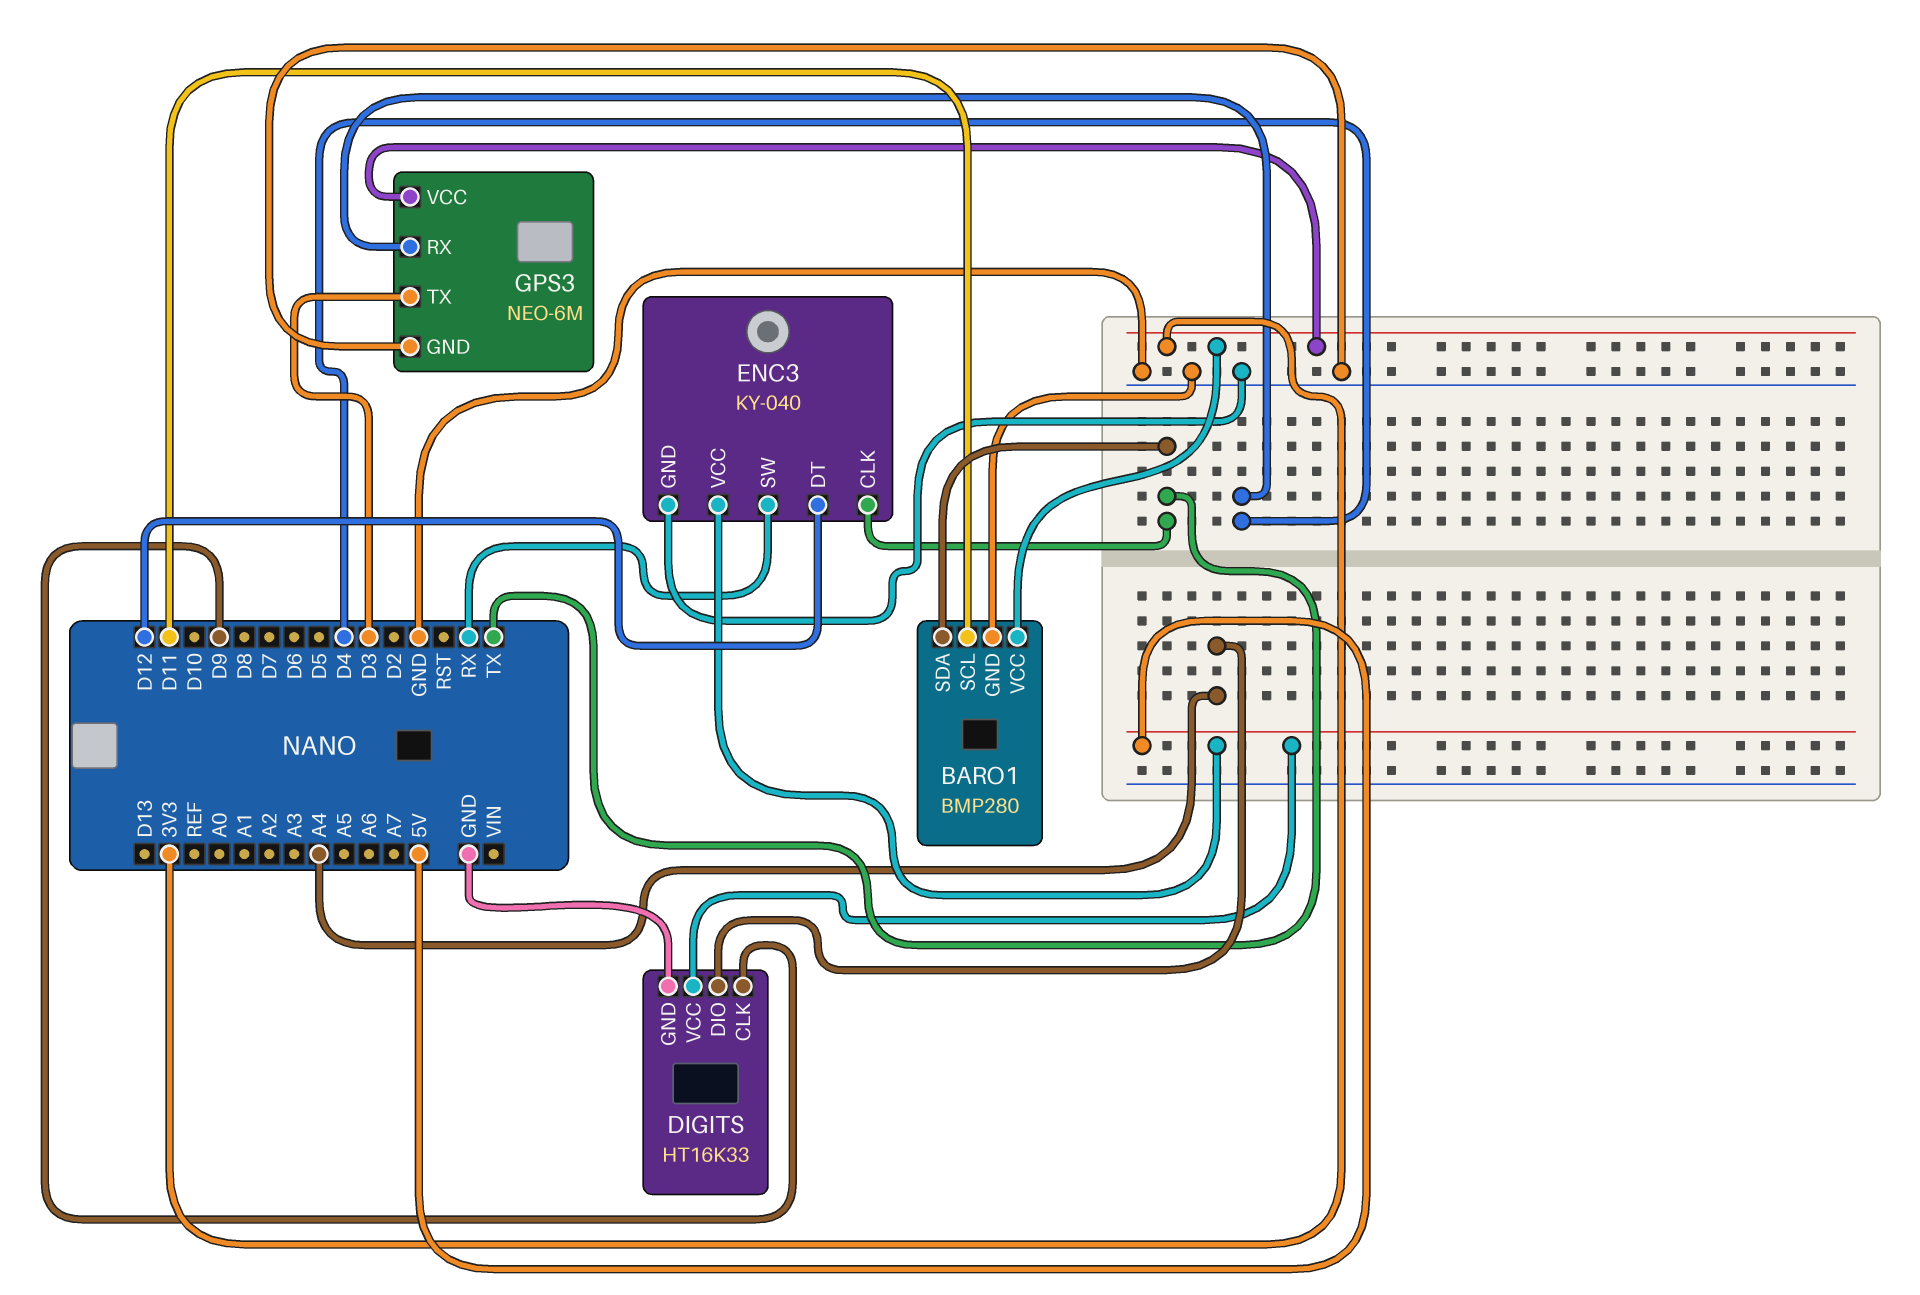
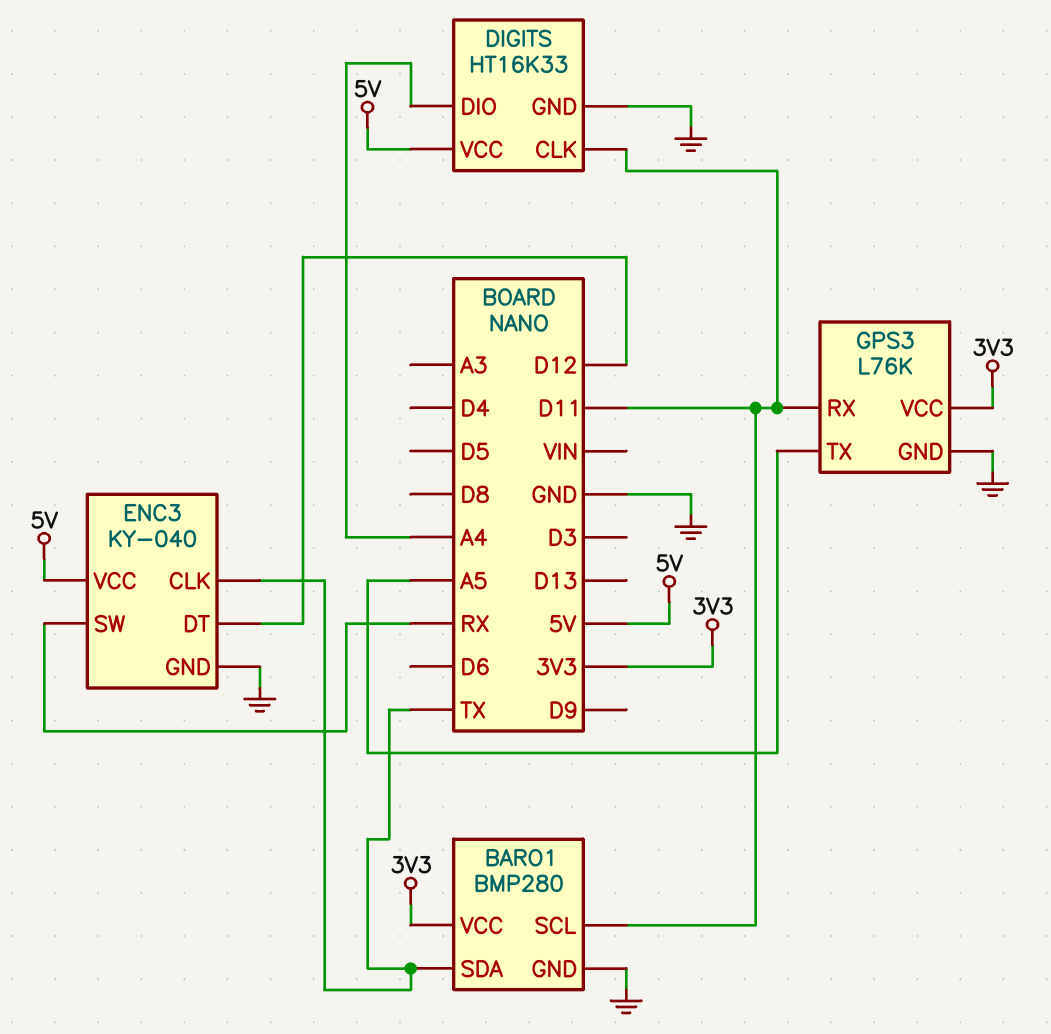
DIGITS pin CLK: D9 -> D11
GPS3: NEO-6M -> L76K
GPS3 pin RX: D4 -> D11
GPS3 pin TX: D3 -> A5

